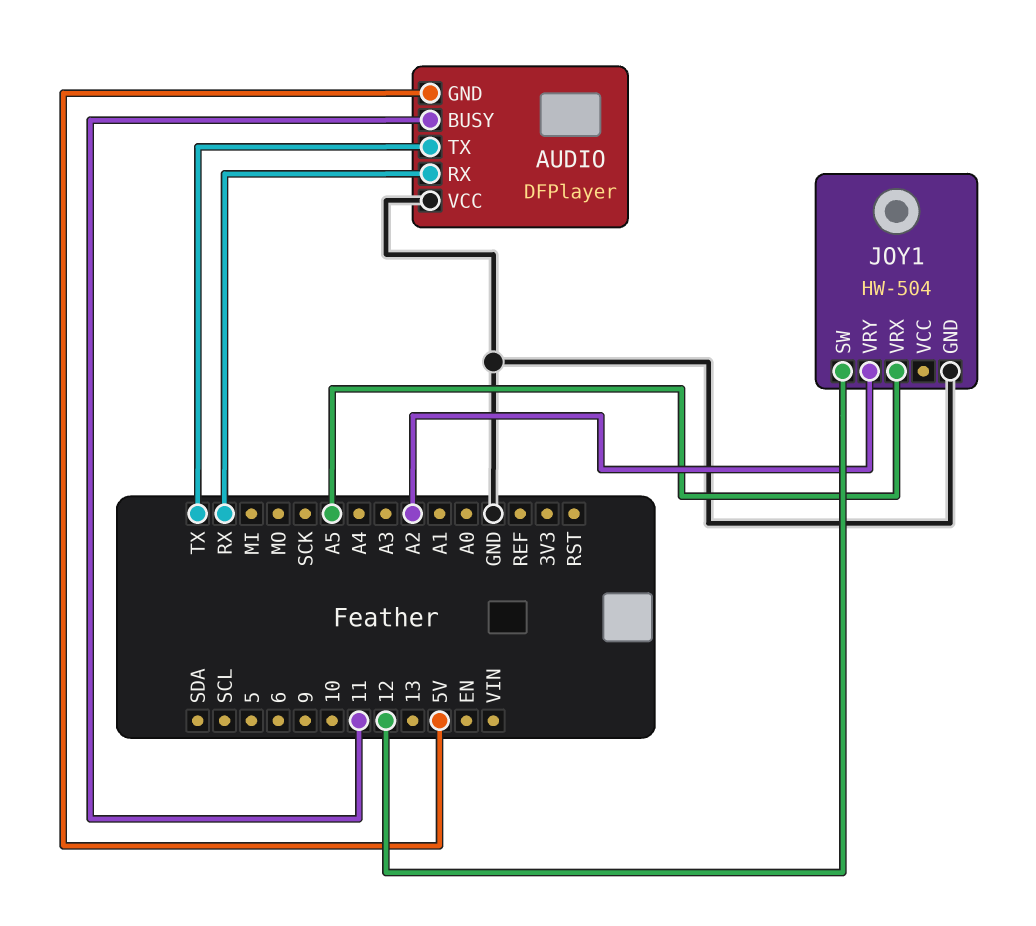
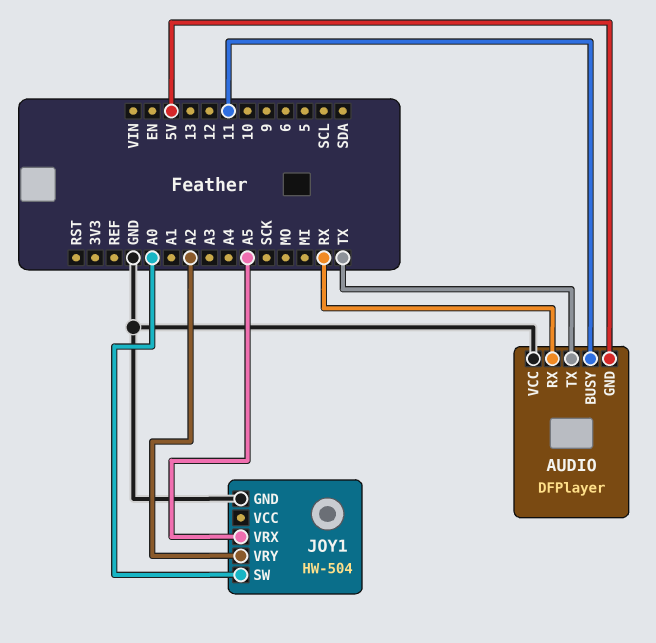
JOY1 pin SW: 12 -> A0

